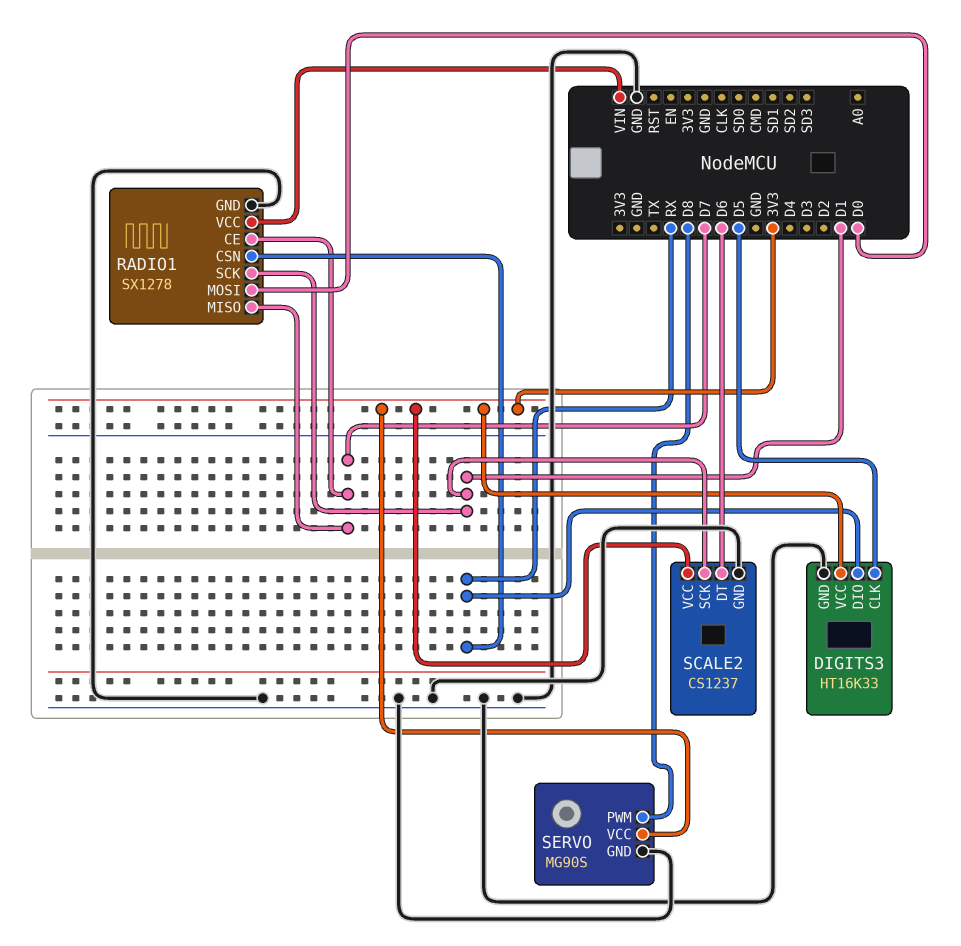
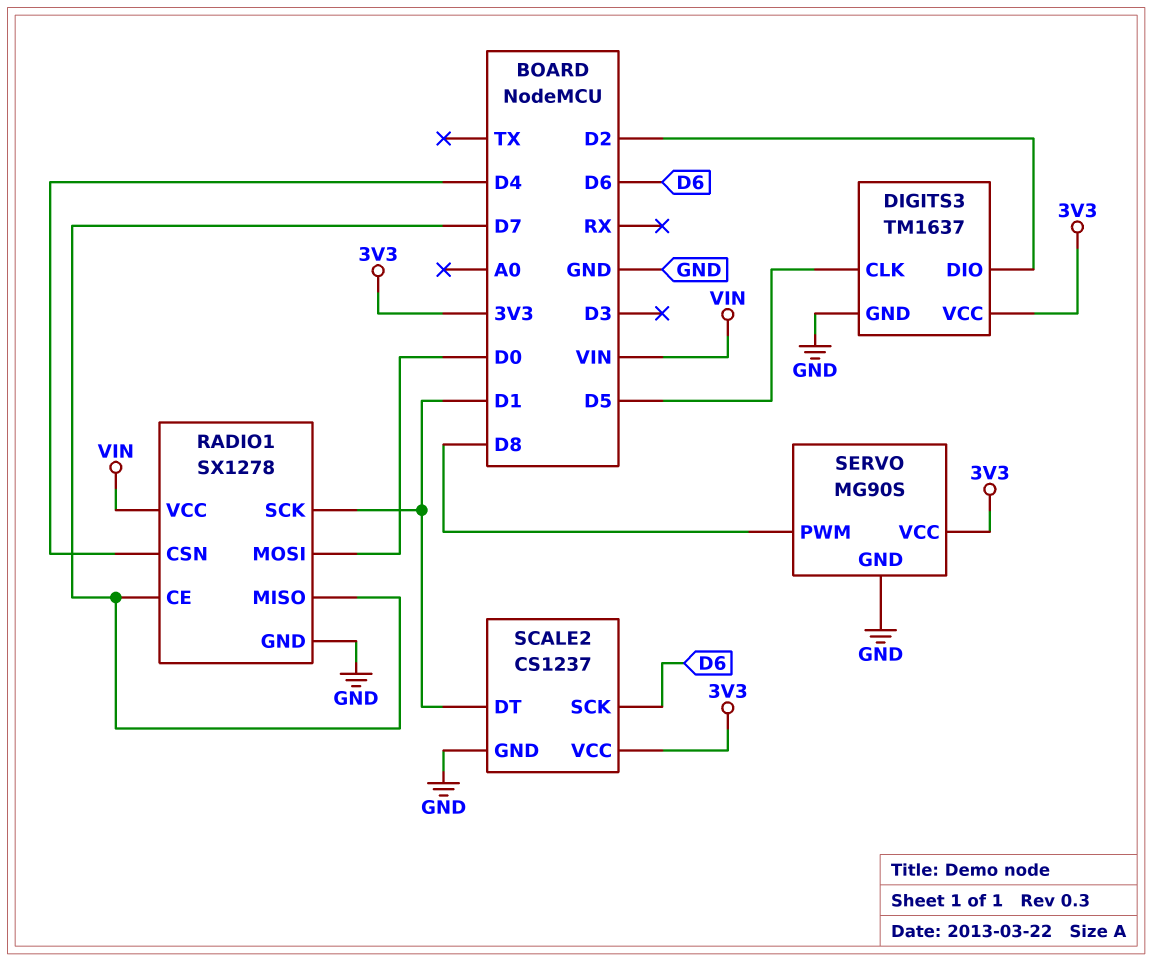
DIGITS3: HT16K33 -> TM1637
DIGITS3 pin DIO: RX -> D2
RADIO1 pin CSN: RX -> D4
SCALE2 pin DT: D6 -> D1
SCALE2 pin SCK: D1 -> D6

